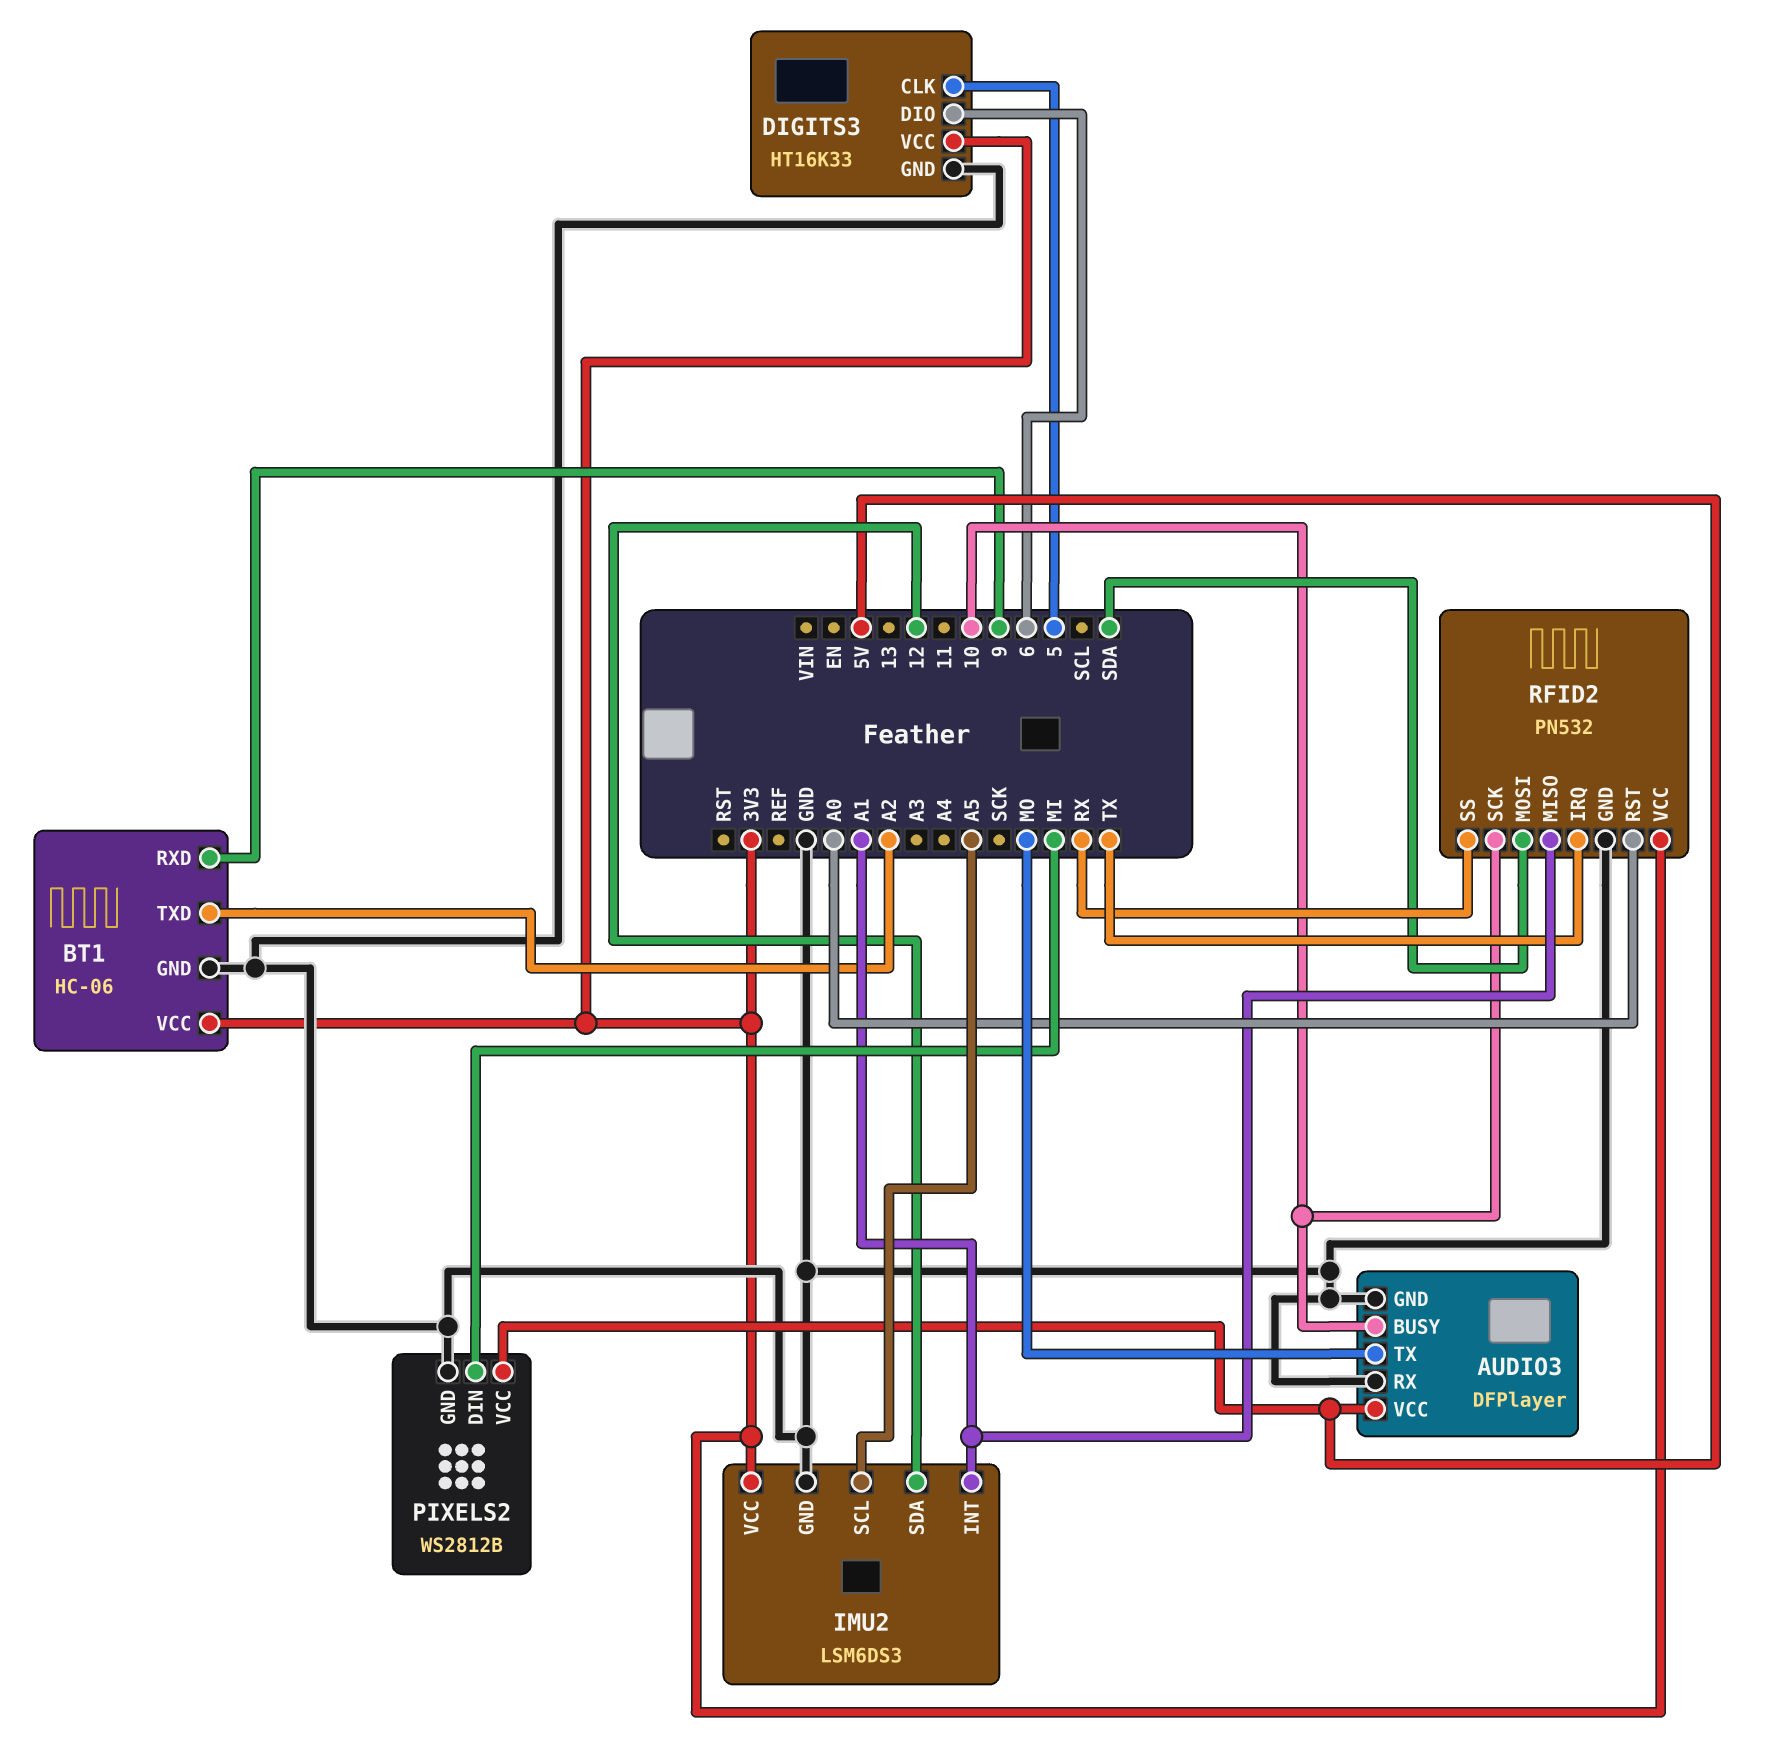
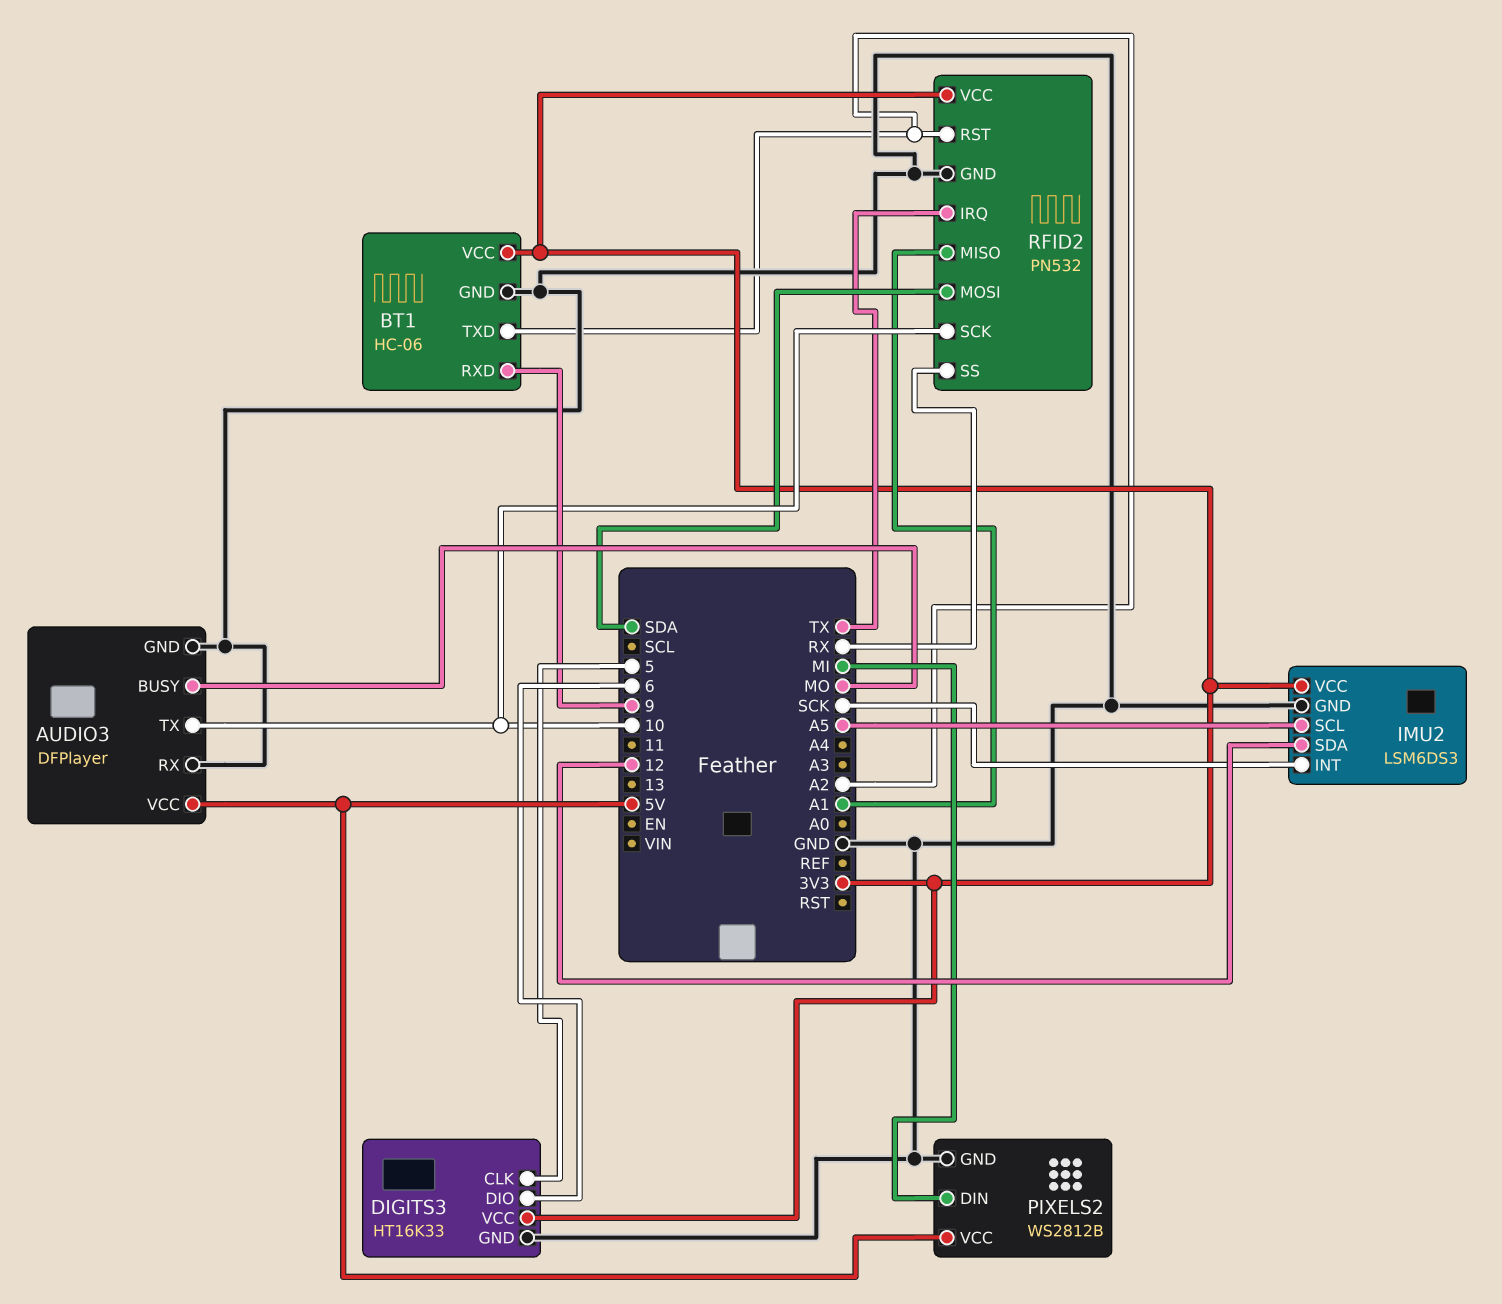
AUDIO3 pin BUSY: 10 -> MO
AUDIO3 pin TX: MO -> 10
IMU2 pin INT: A1 -> SCK
RFID2 pin RST: A0 -> A2

